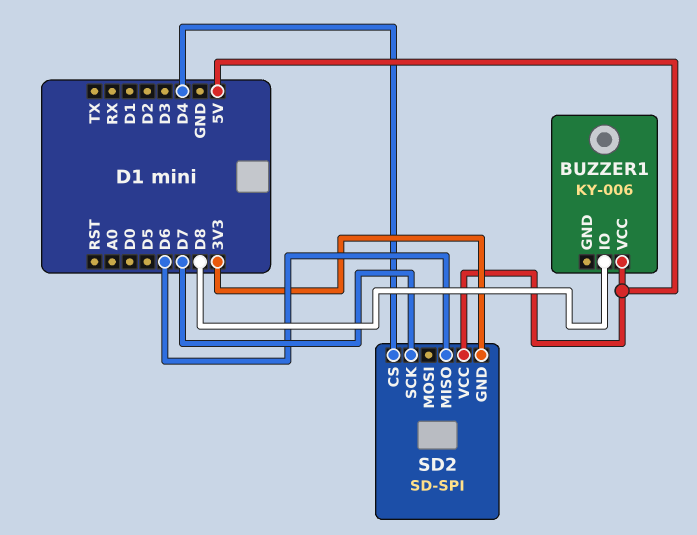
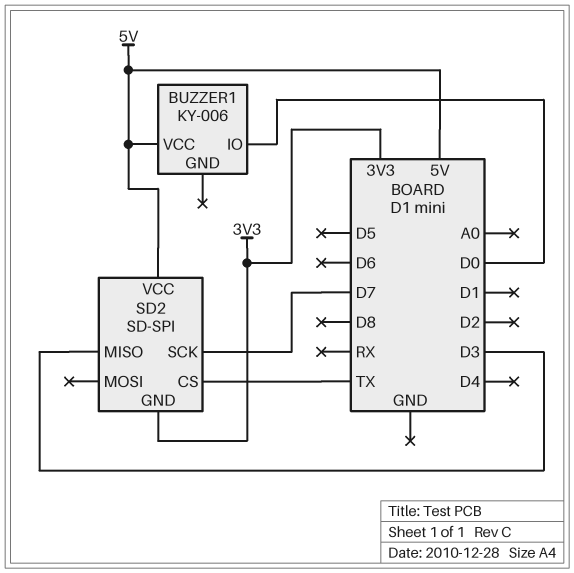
BUZZER1 pin IO: D8 -> D0
SD2 pin CS: D4 -> TX
SD2 pin MISO: D6 -> D3

